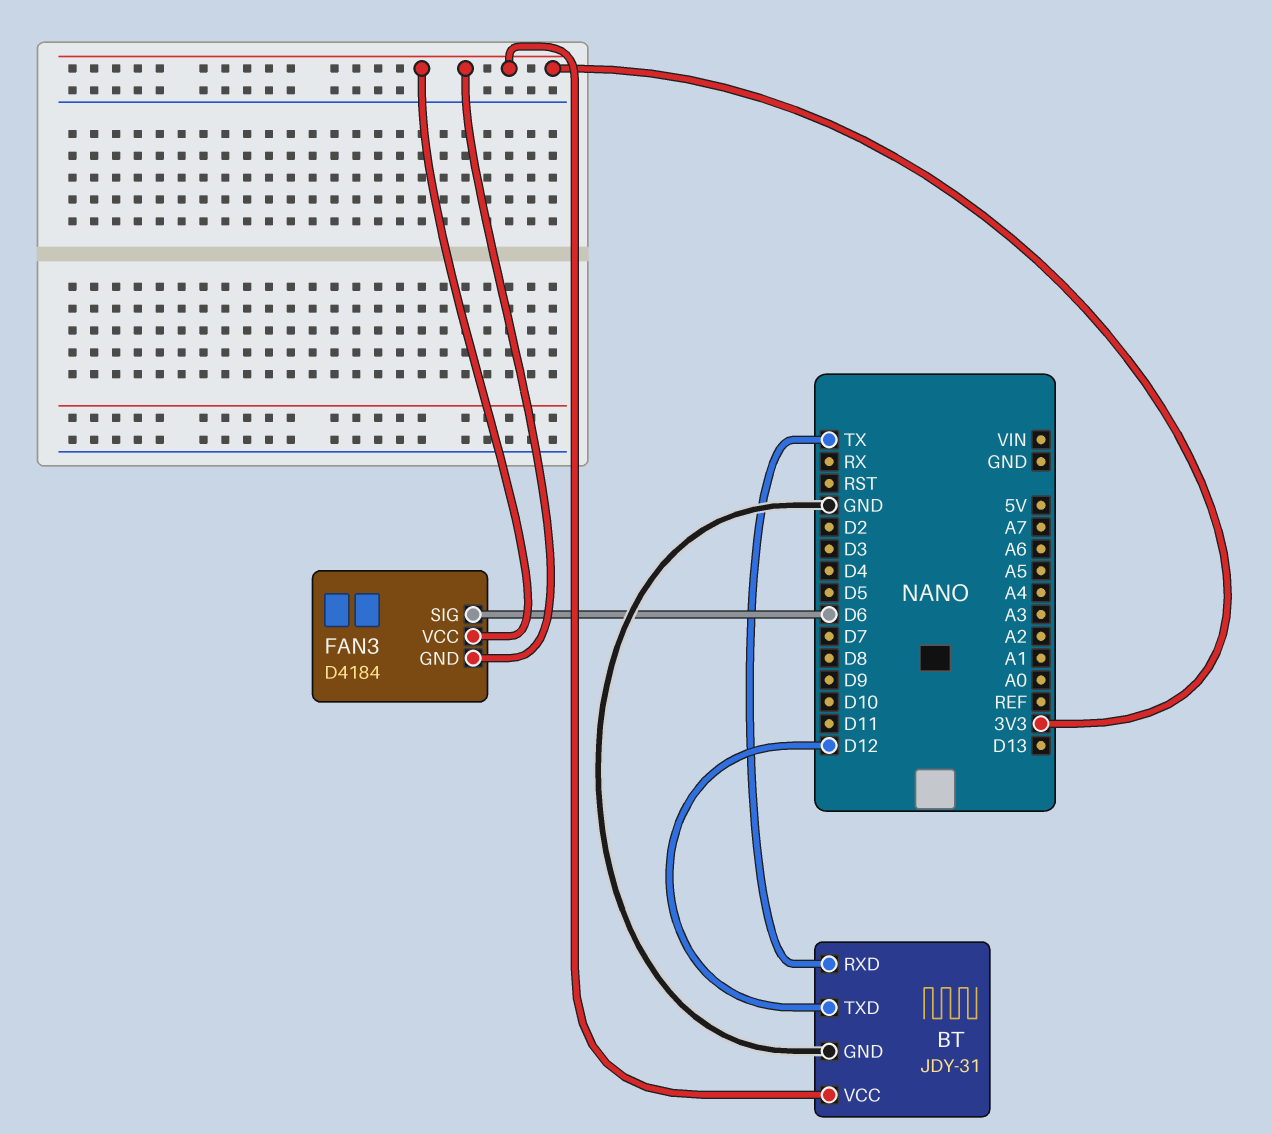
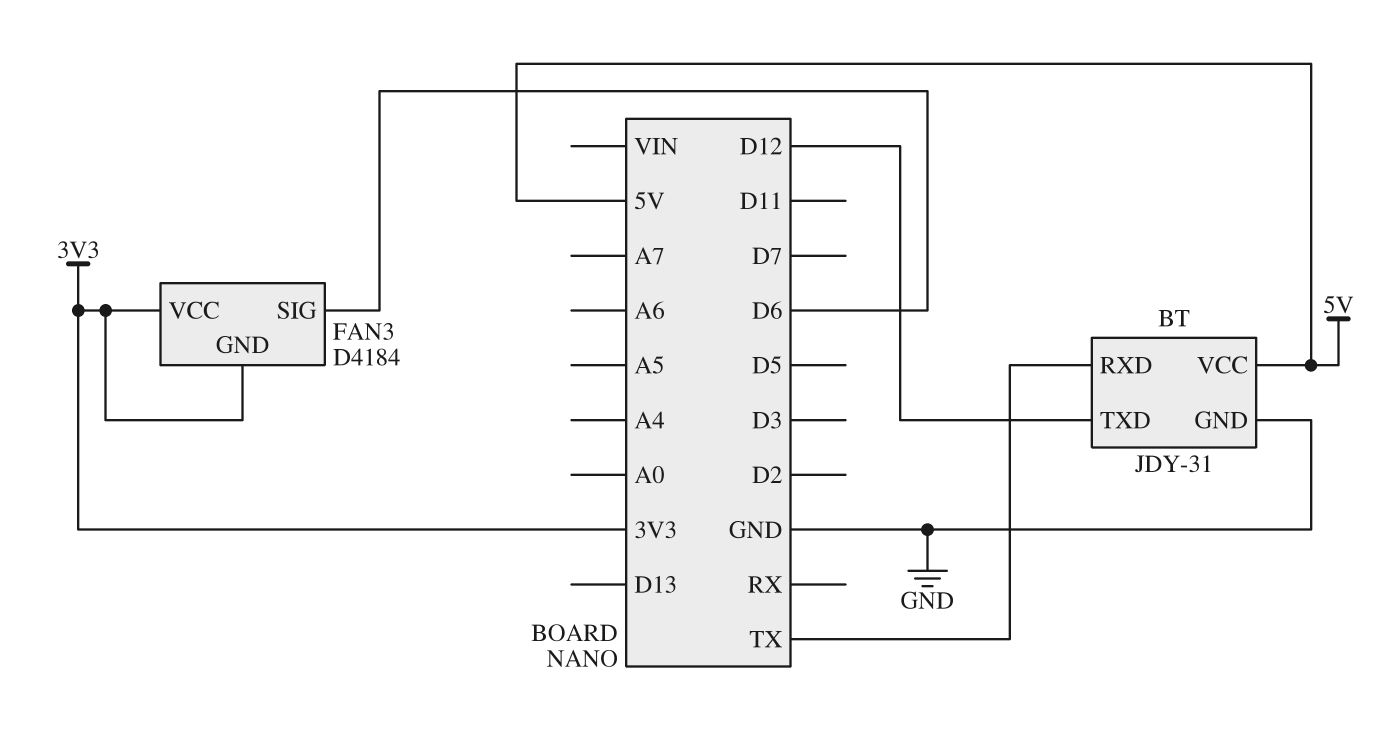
BT pin VCC: 3V3 -> 5V

